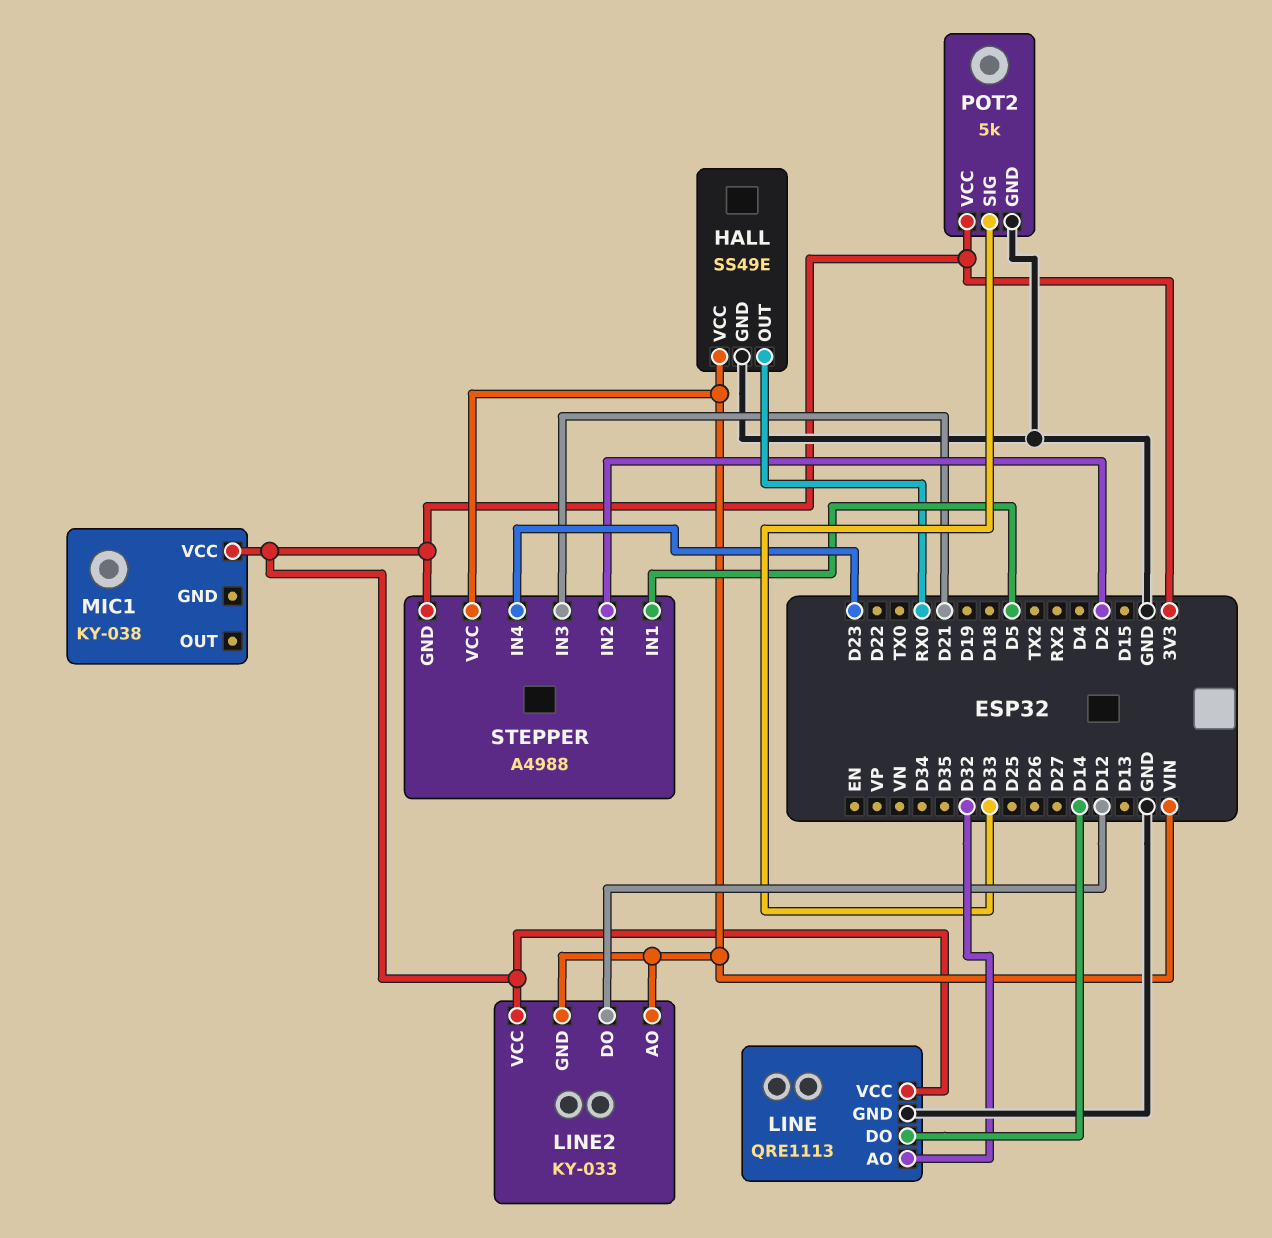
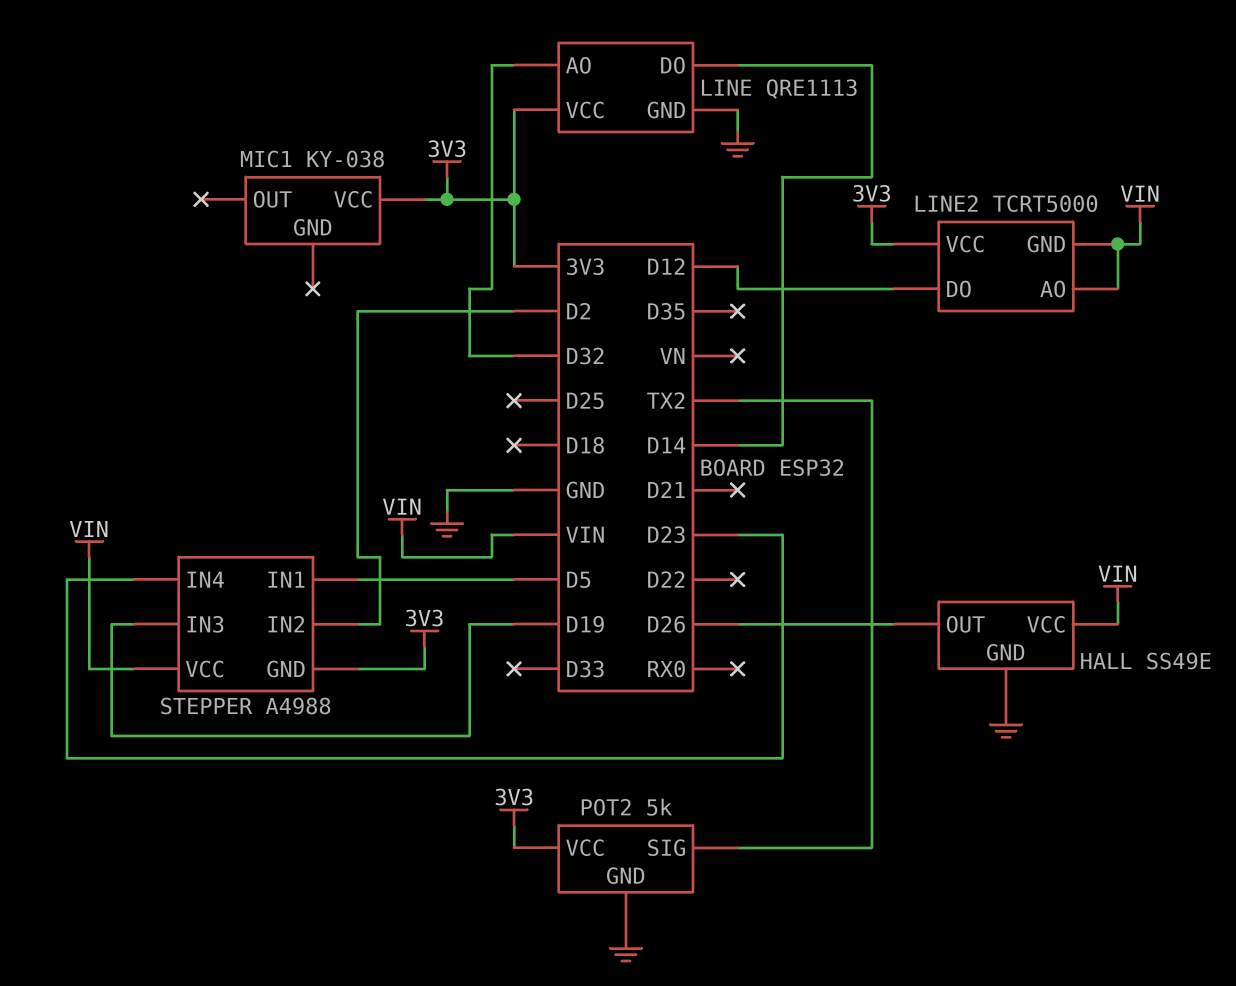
HALL pin OUT: RX0 -> D26
LINE2: KY-033 -> TCRT5000
POT2 pin SIG: D33 -> TX2
STEPPER pin IN3: D21 -> D19

